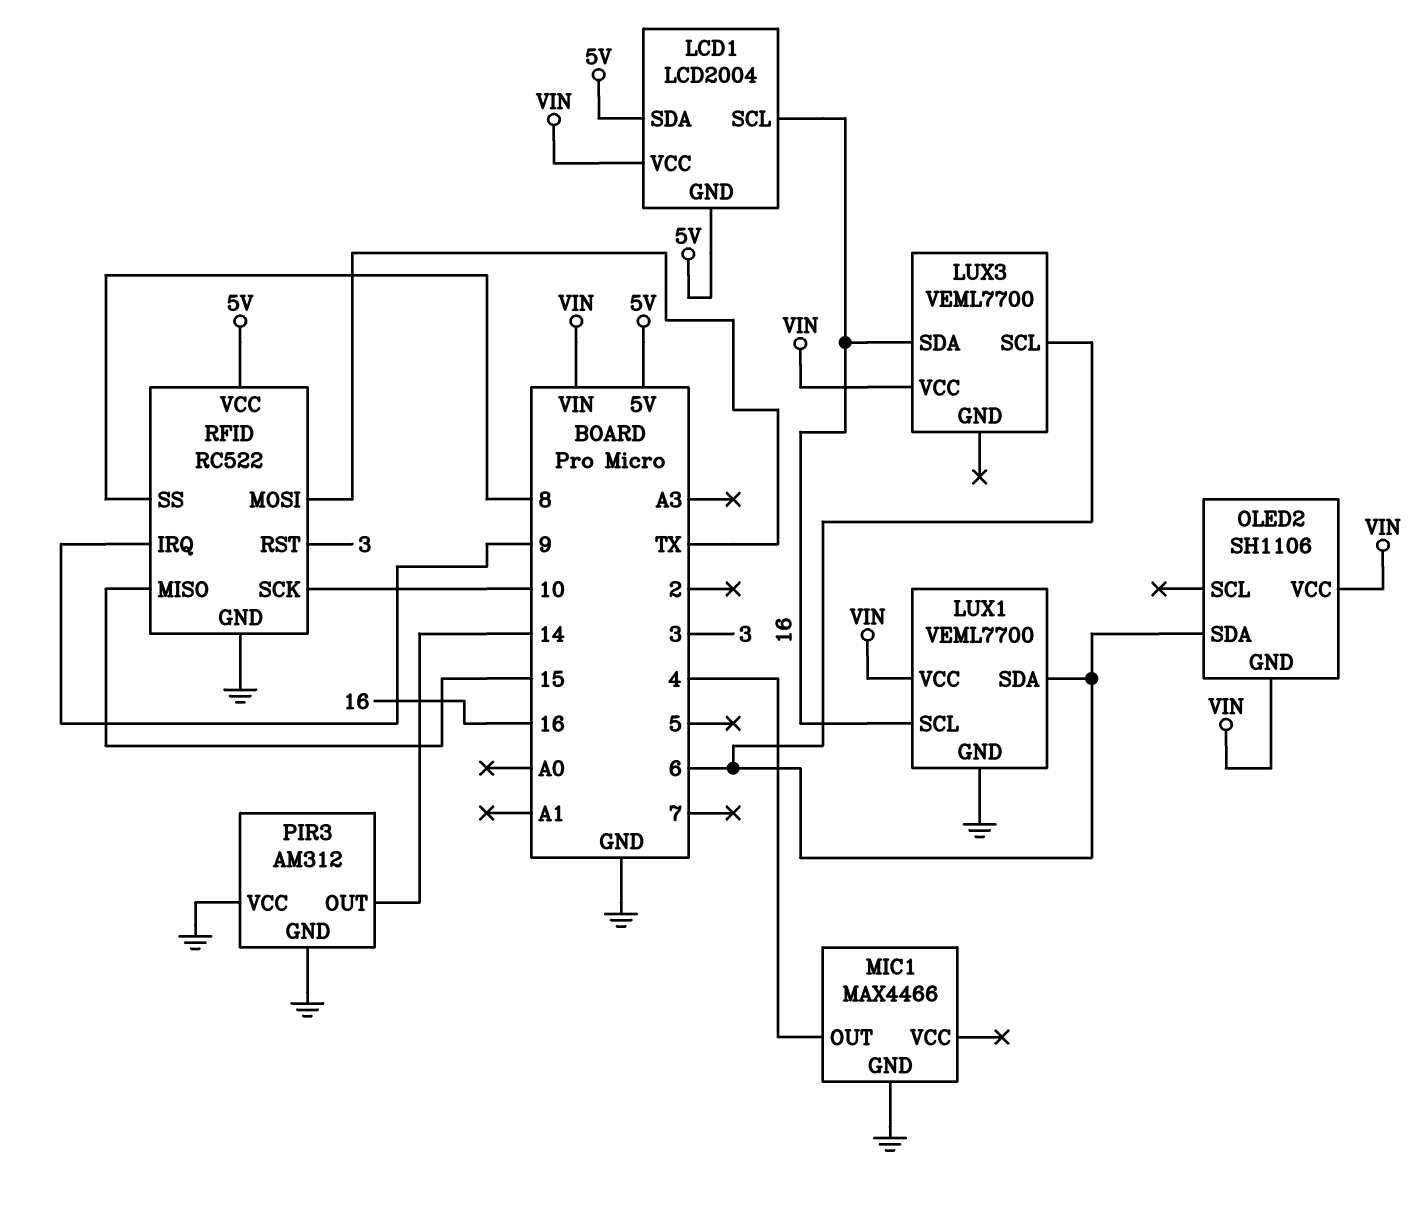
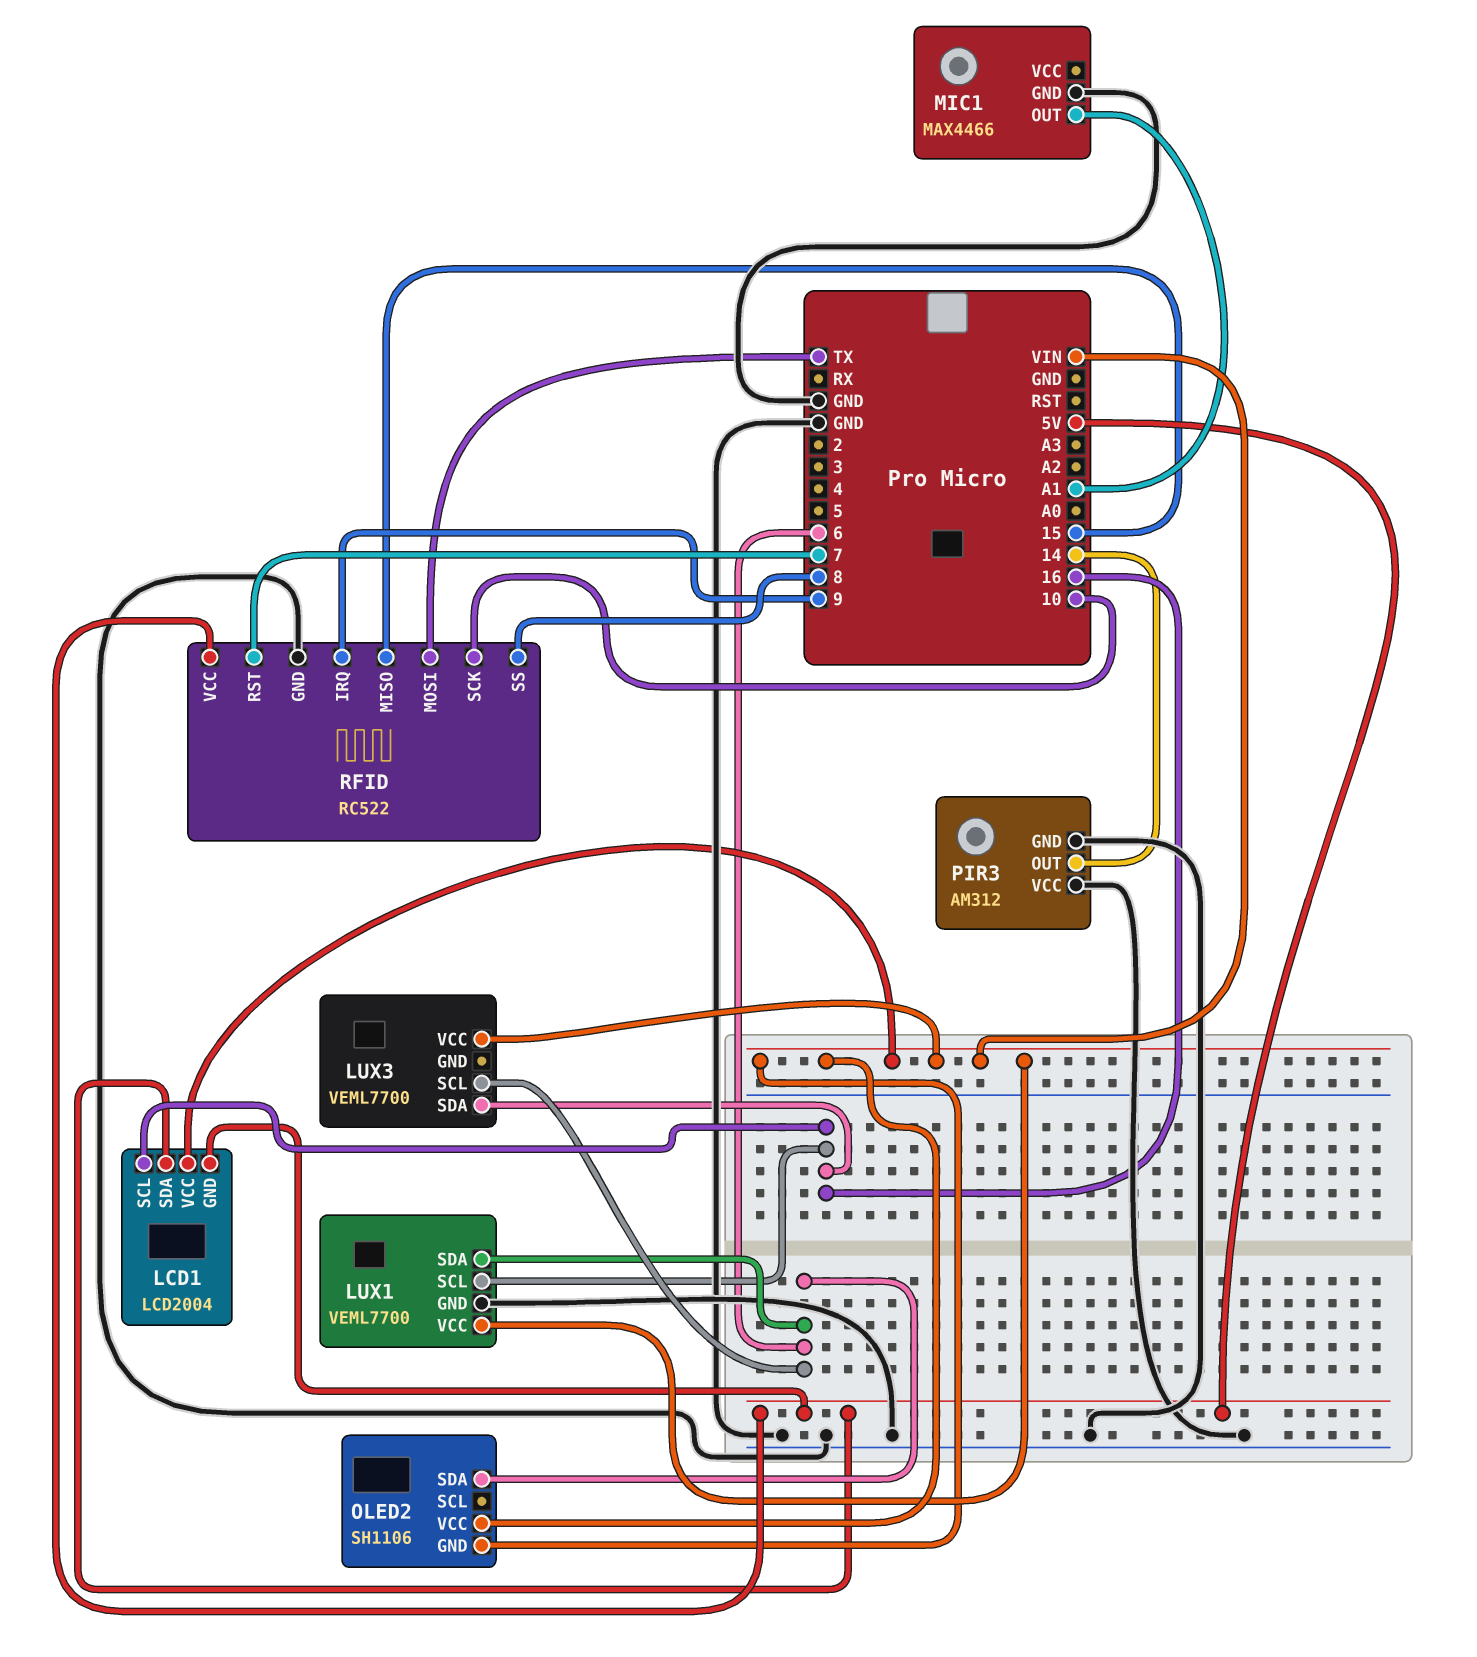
MIC1 pin OUT: 4 -> A1
RFID pin RST: 3 -> 7

